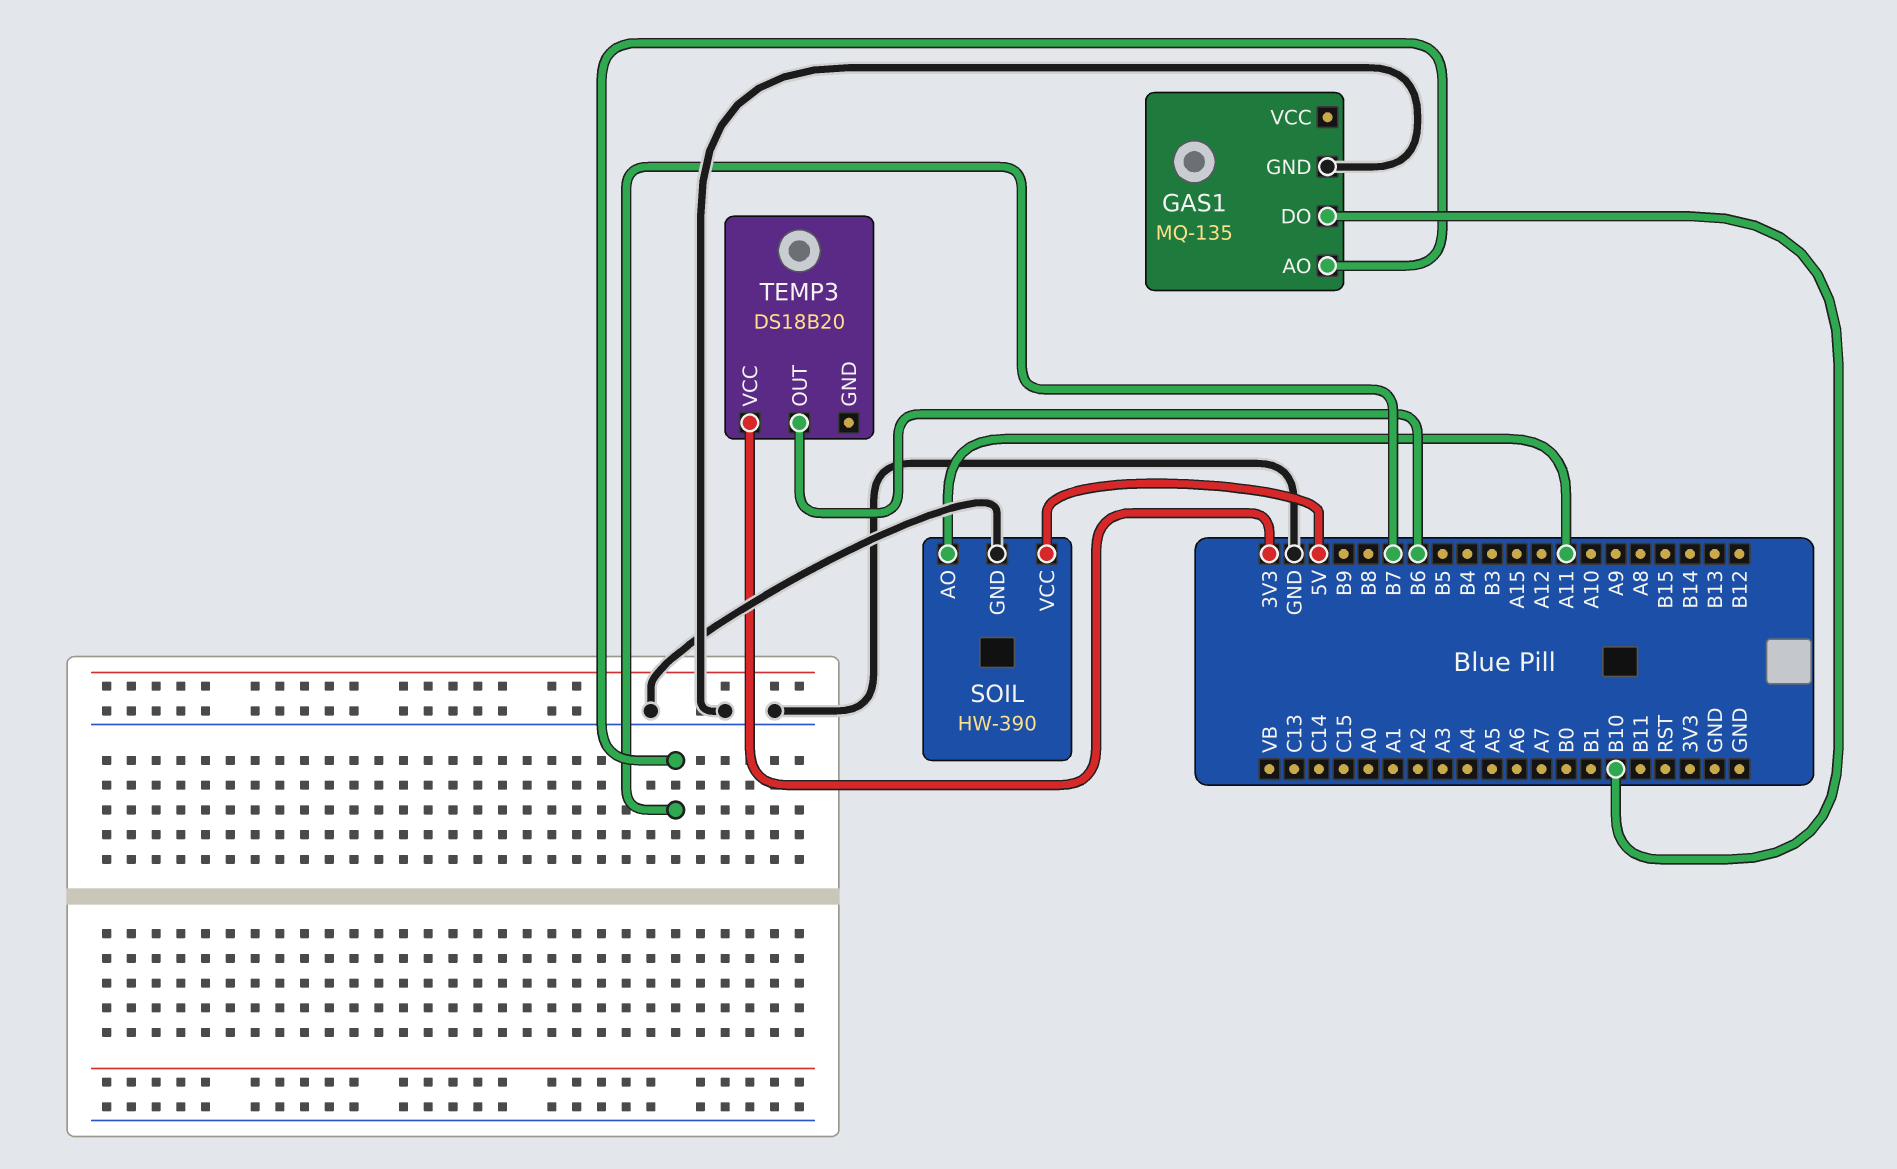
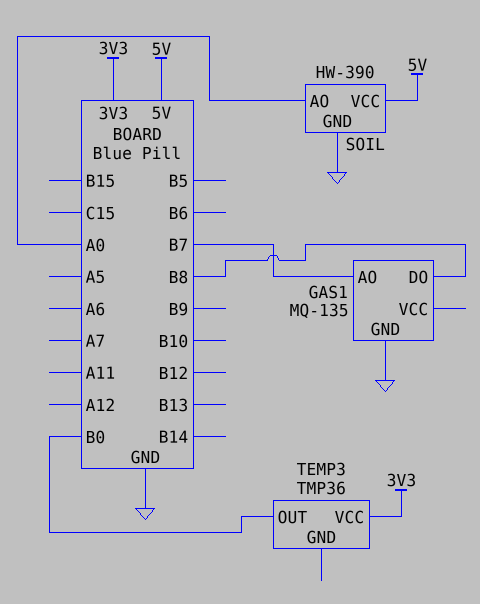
GAS1 pin DO: B10 -> B8
SOIL pin AO: A11 -> A0
TEMP3: DS18B20 -> TMP36
TEMP3 pin OUT: B6 -> B0

